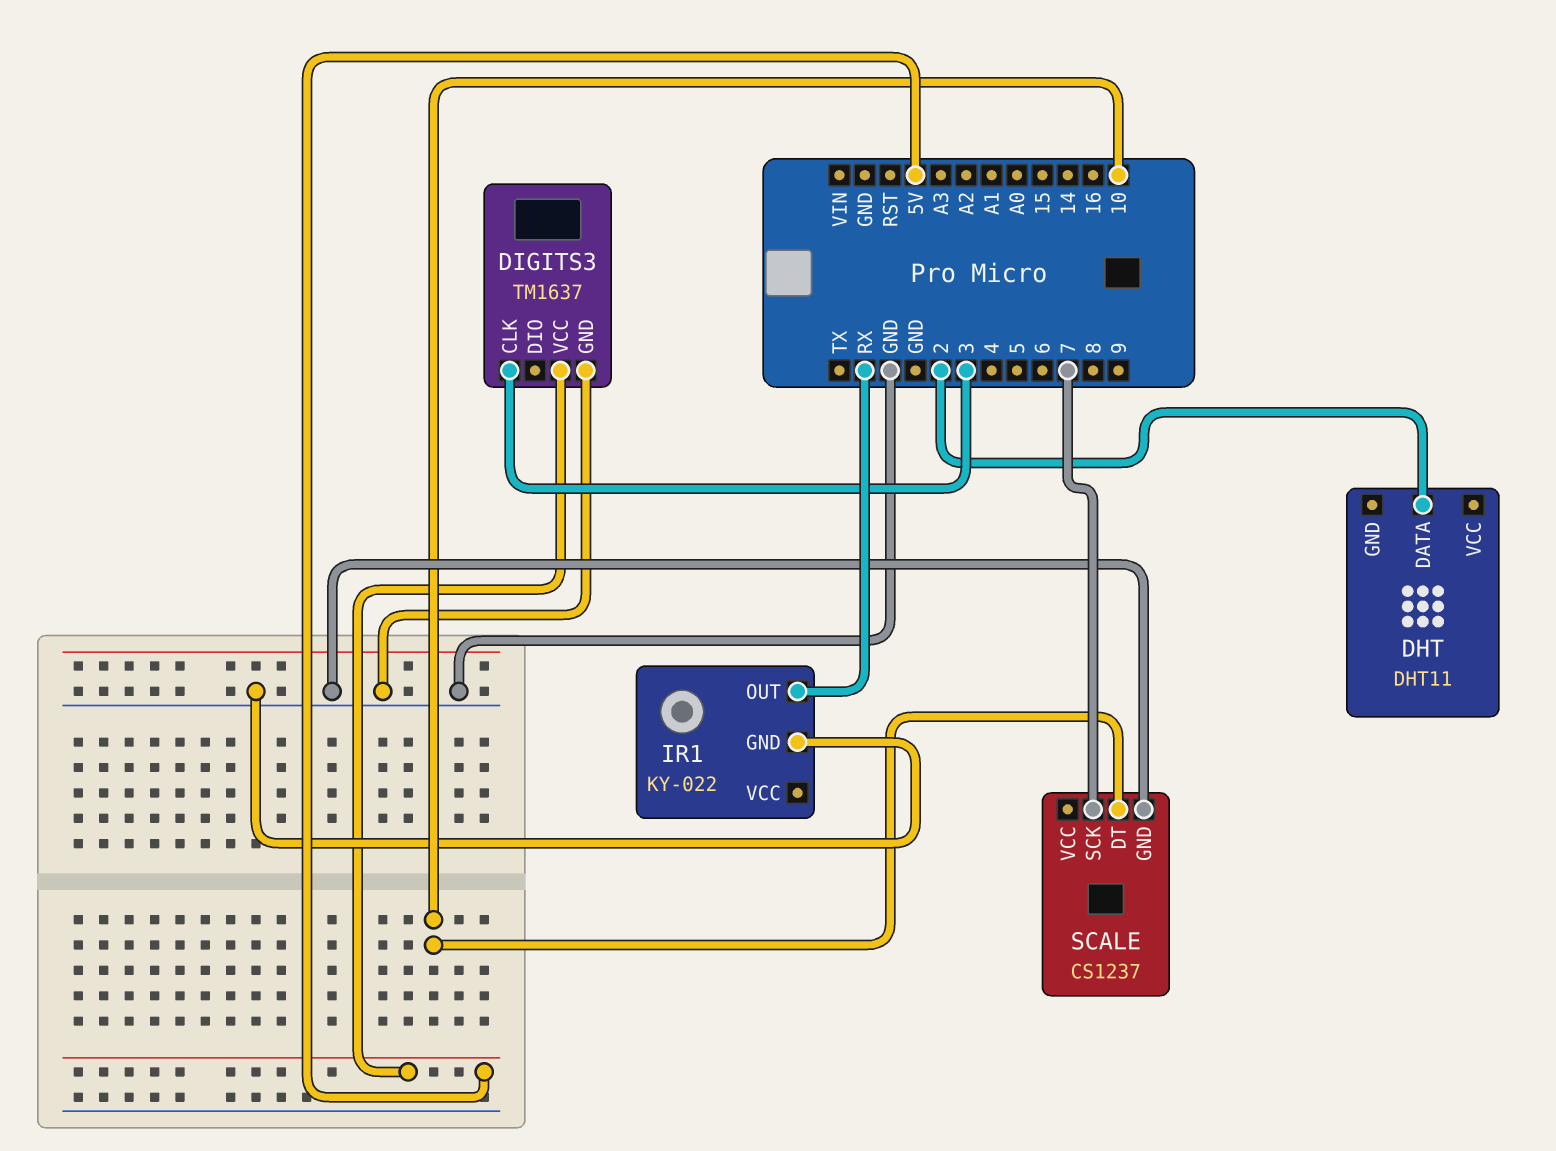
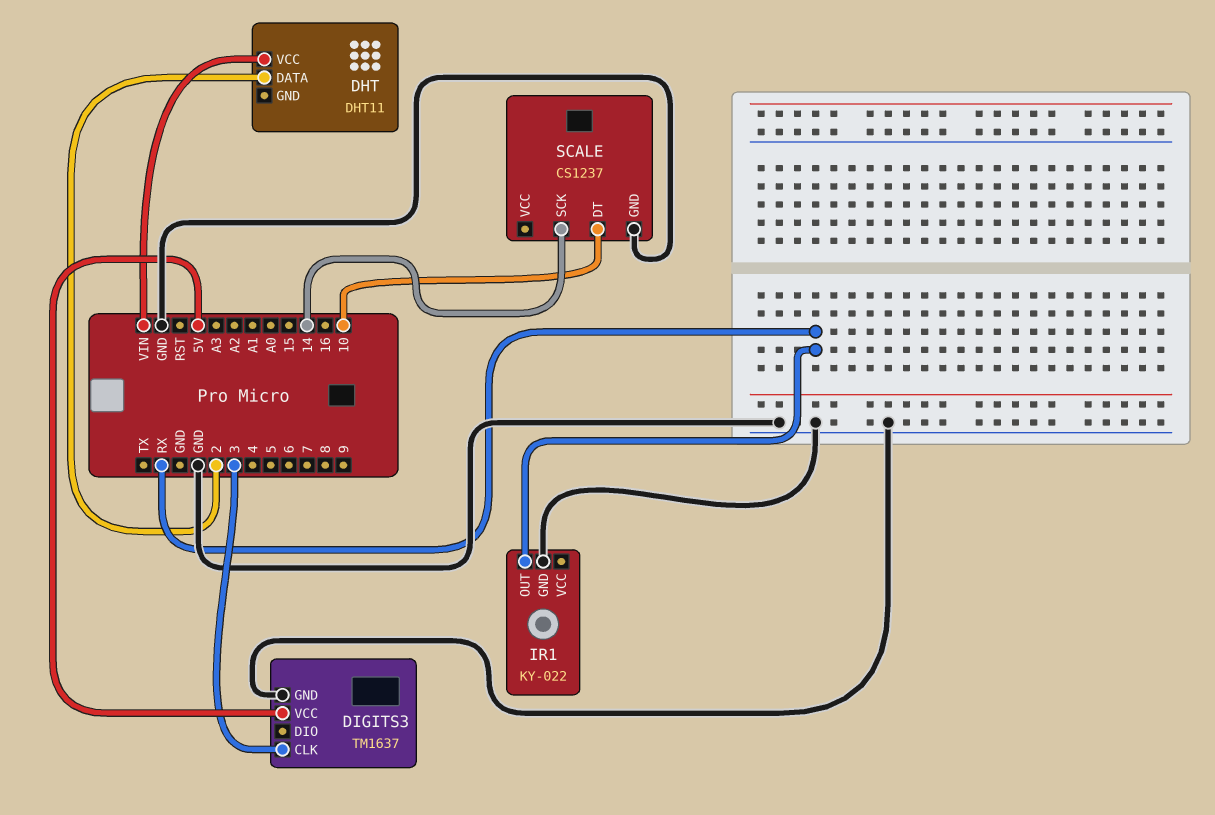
DHT pin VCC: none -> VIN
SCALE pin SCK: 7 -> 14

